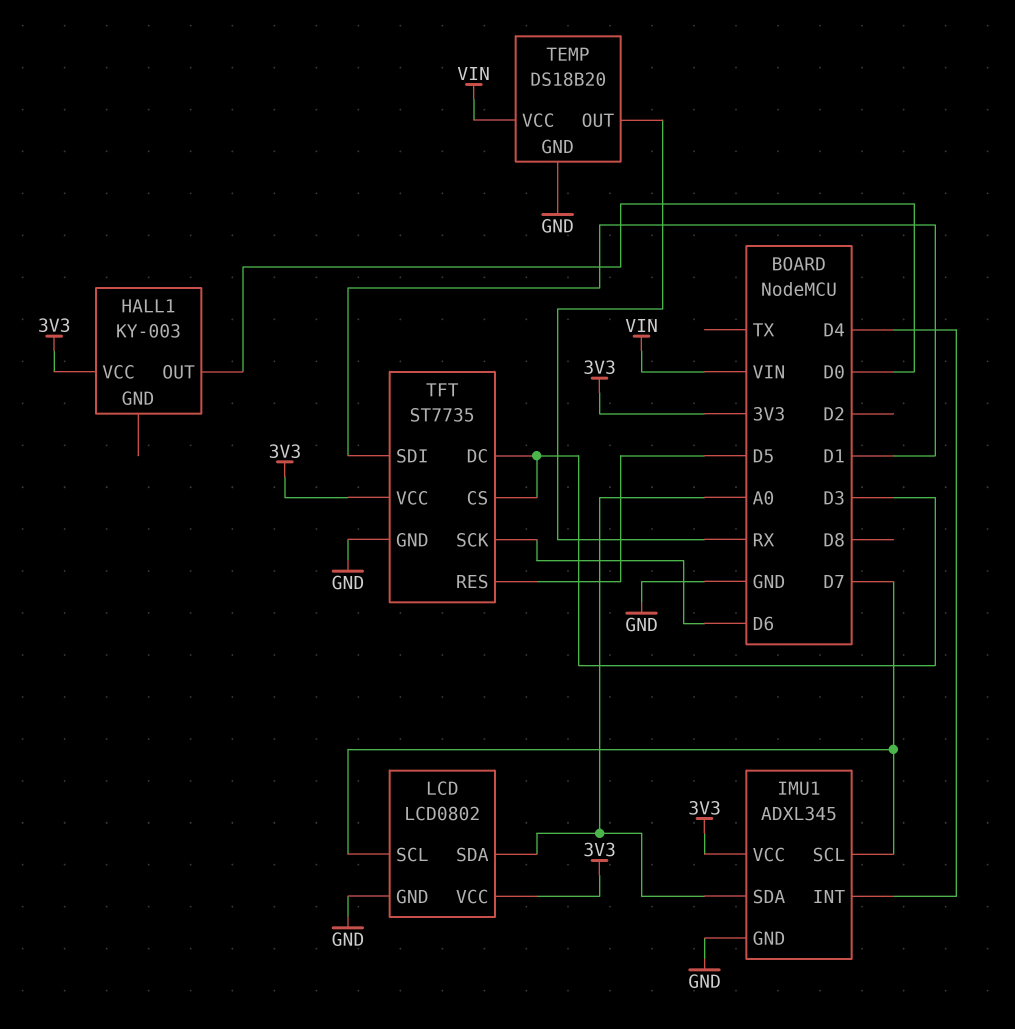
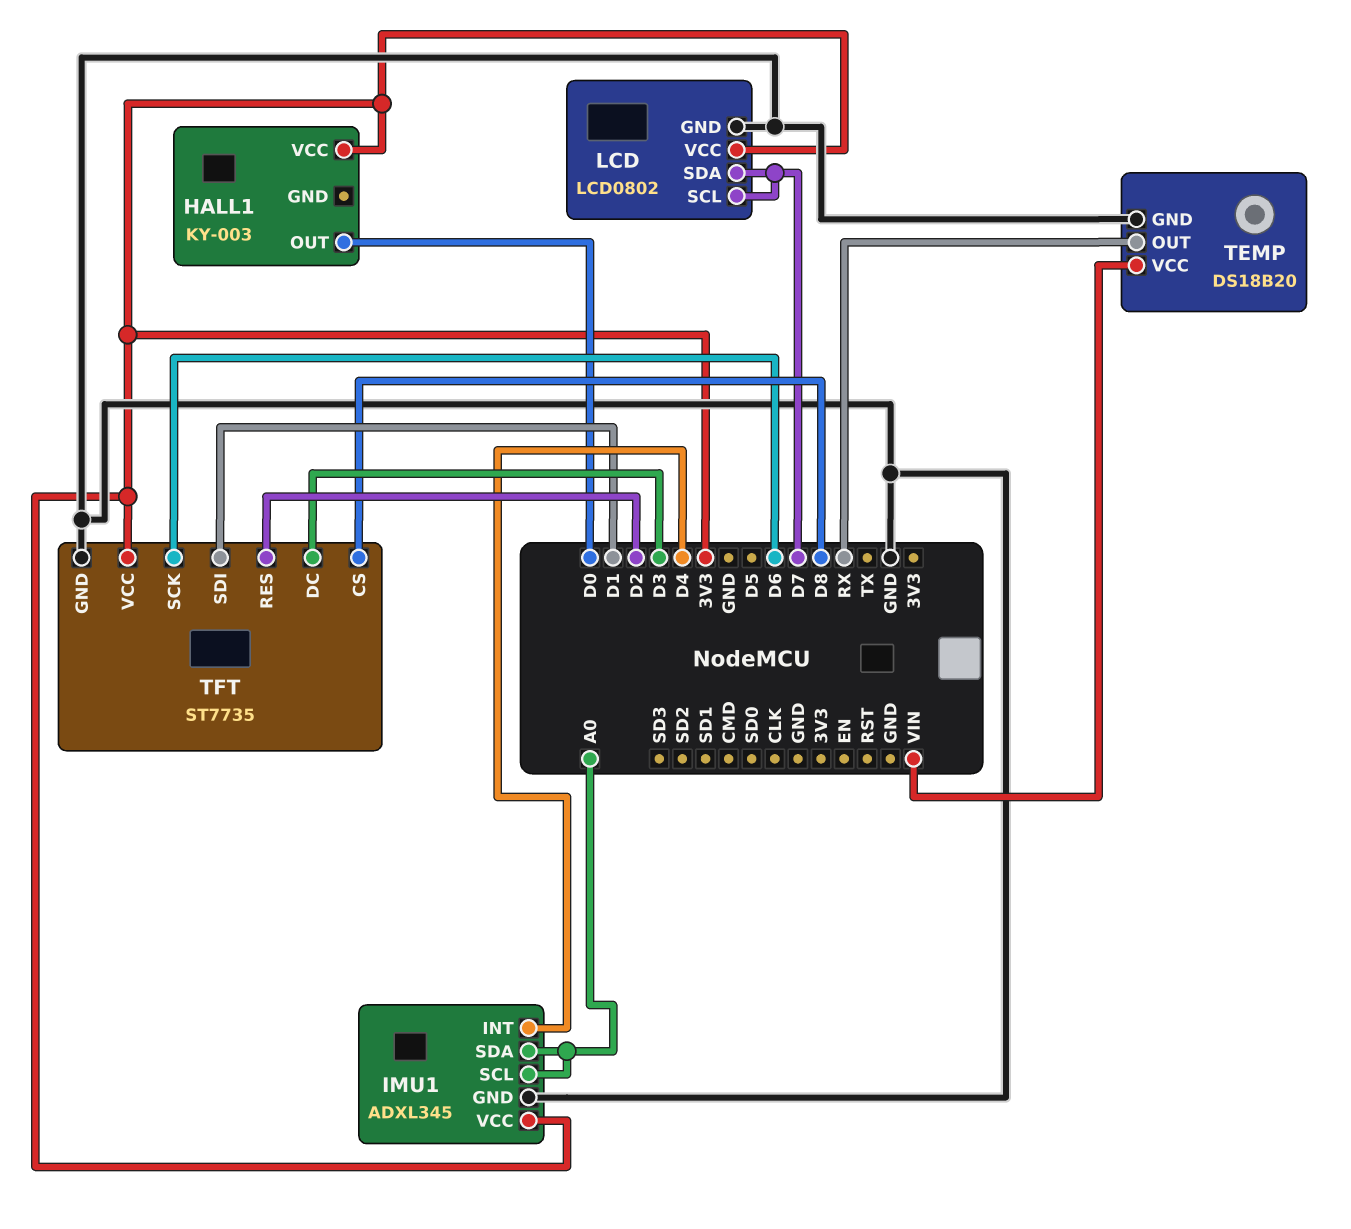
IMU1 pin SCL: D7 -> A0
LCD pin SDA: A0 -> D7
TFT pin CS: D3 -> D8
TFT pin RES: D5 -> D2

